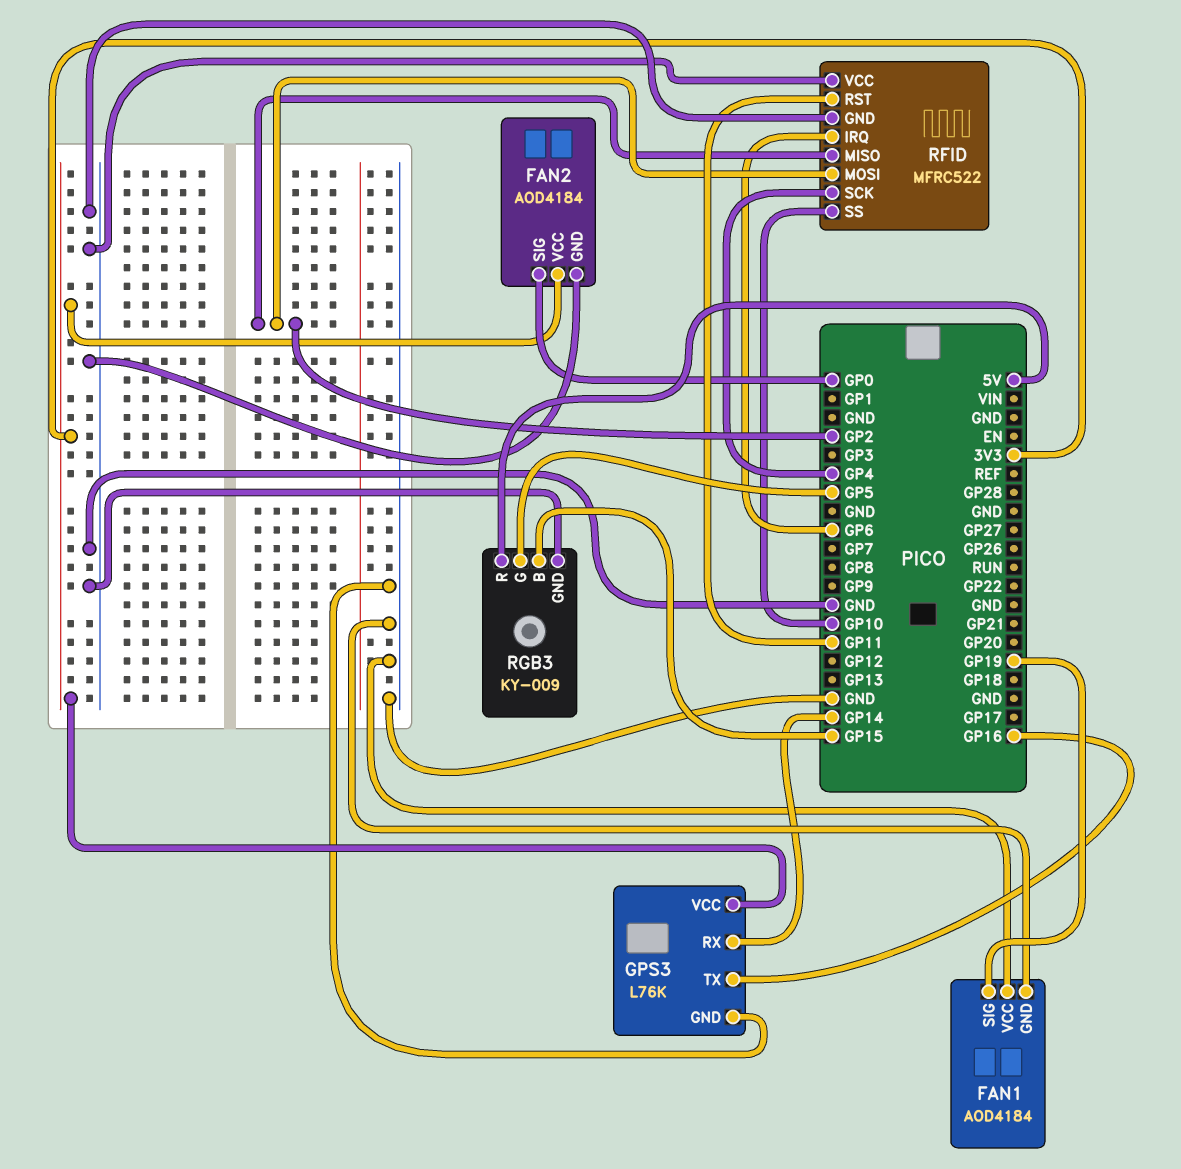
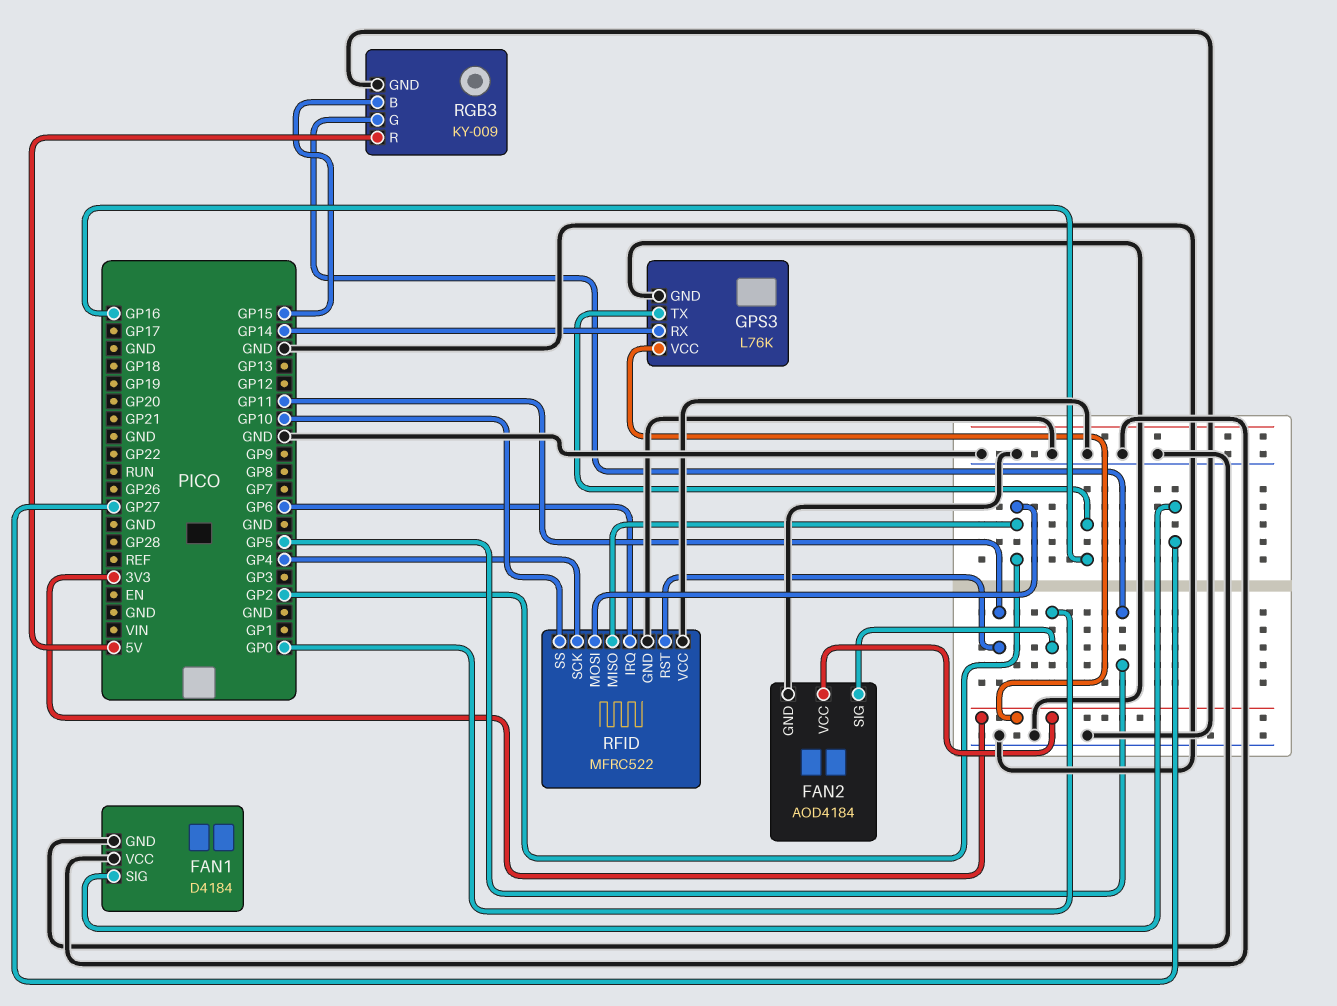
FAN1: AOD4184 -> D4184
FAN1 pin SIG: GP19 -> GP27

